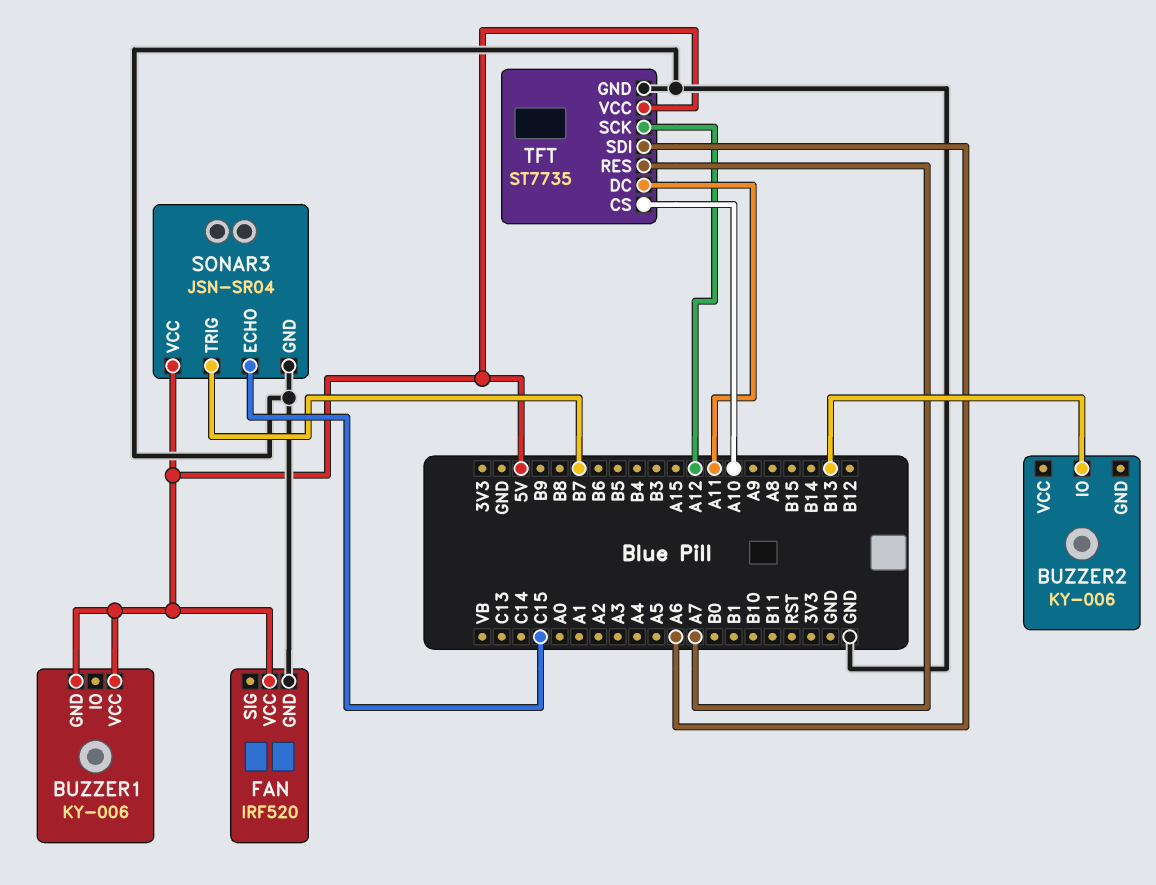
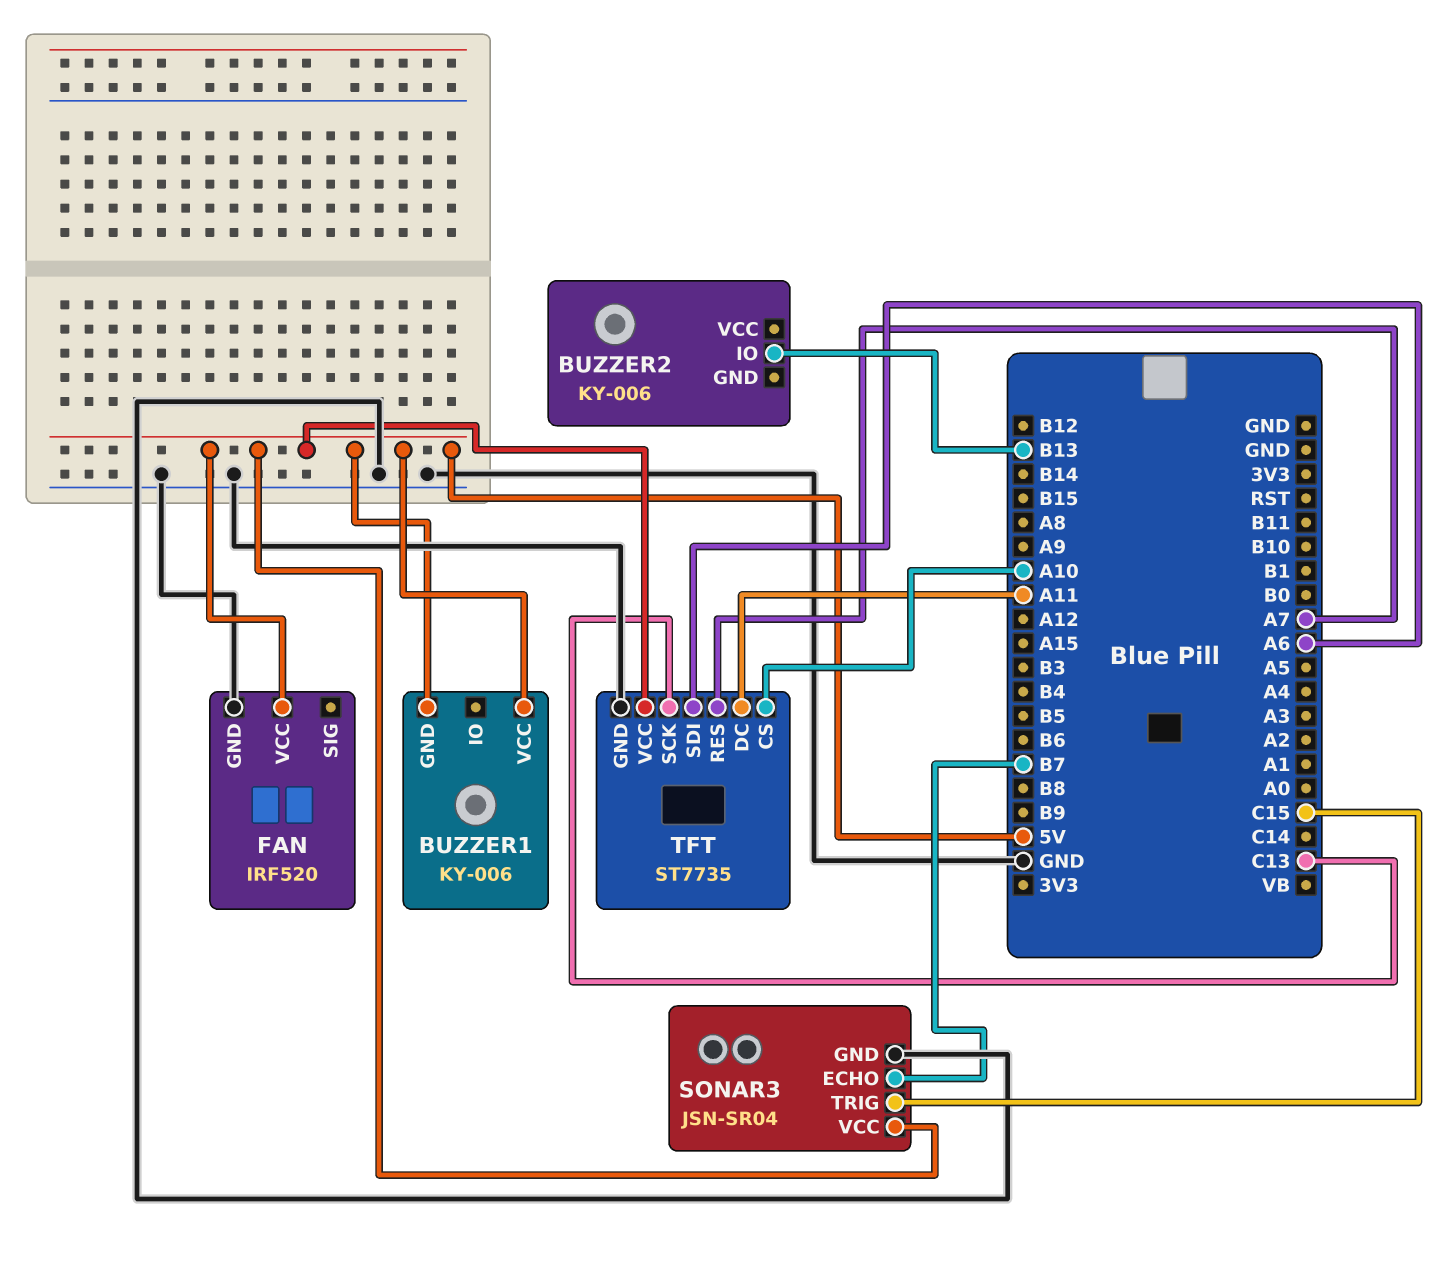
SONAR3 pin ECHO: C15 -> B7
SONAR3 pin TRIG: B7 -> C15
TFT pin SCK: A12 -> C13

